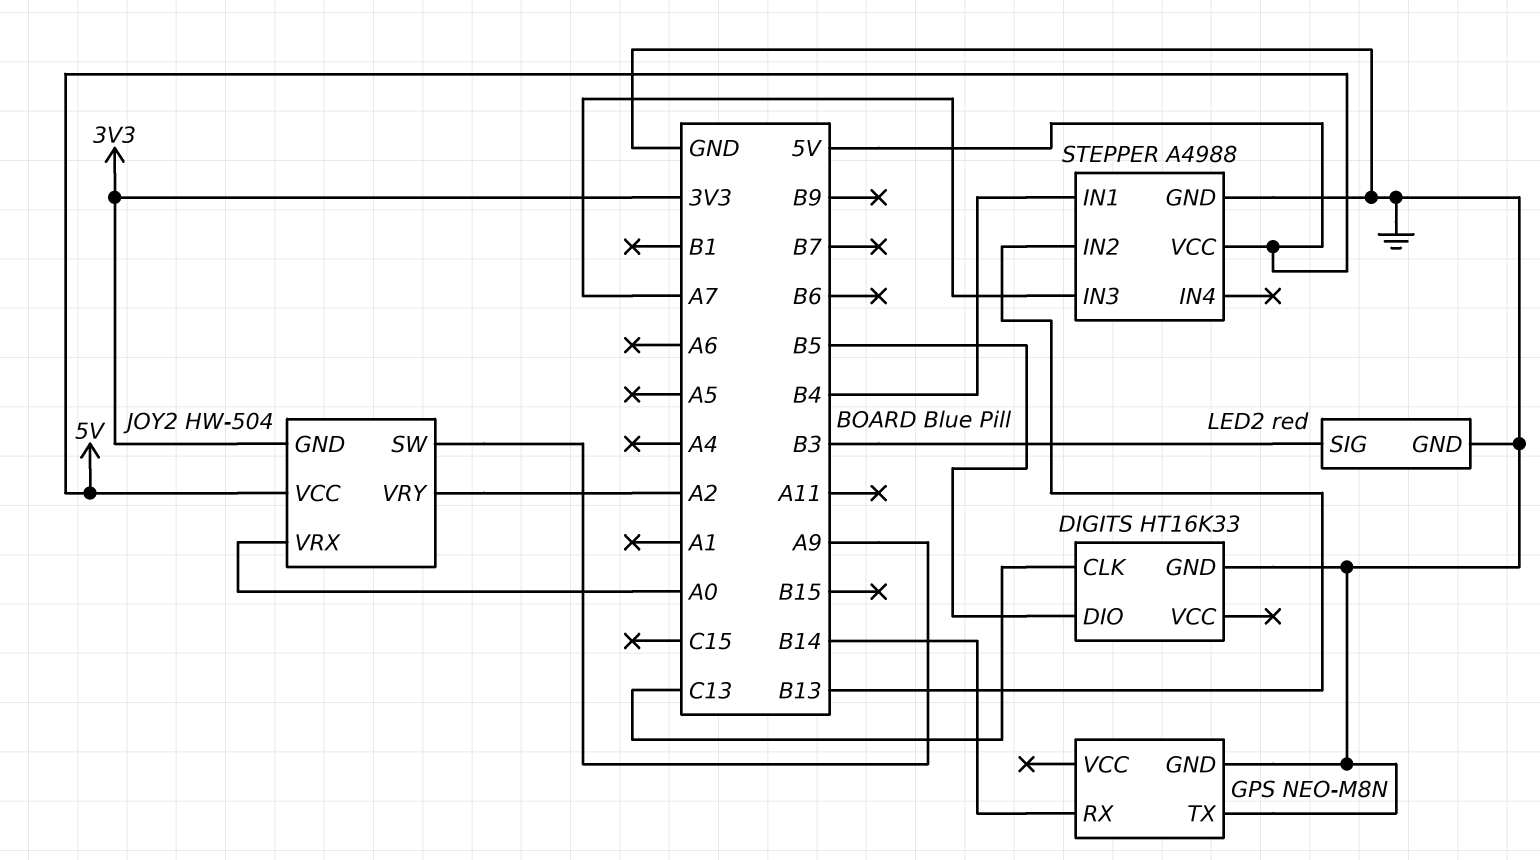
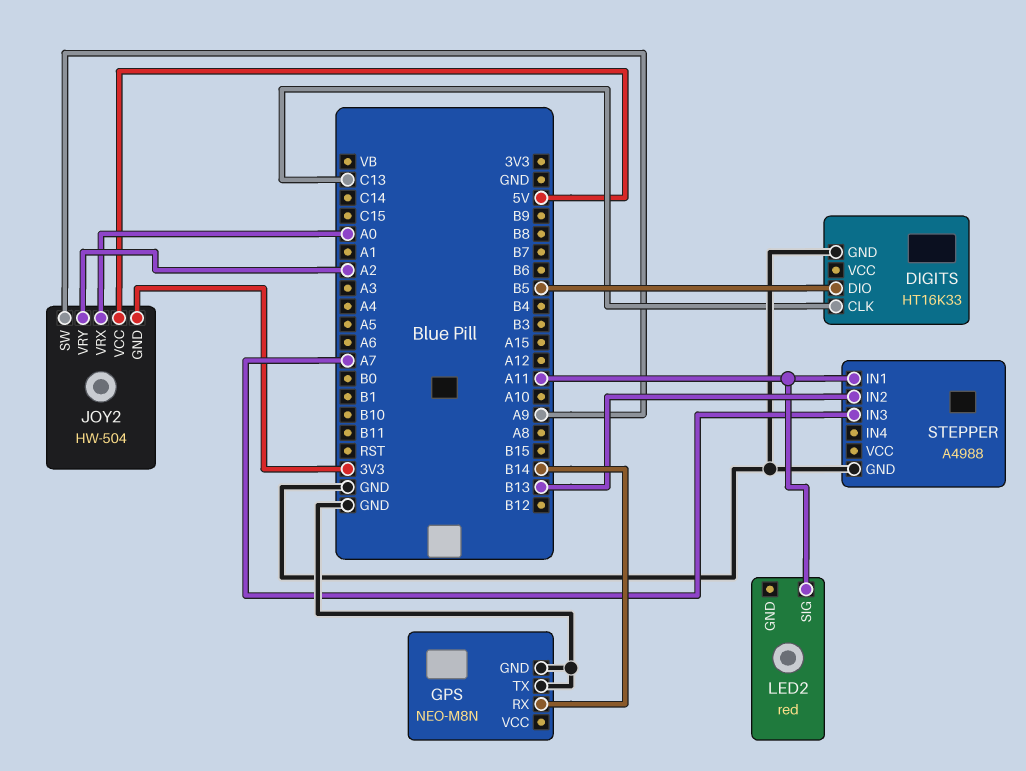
LED2 pin GND: GND -> none
LED2 pin SIG: B3 -> A11
STEPPER pin IN1: B4 -> A11
STEPPER pin VCC: 5V -> none

